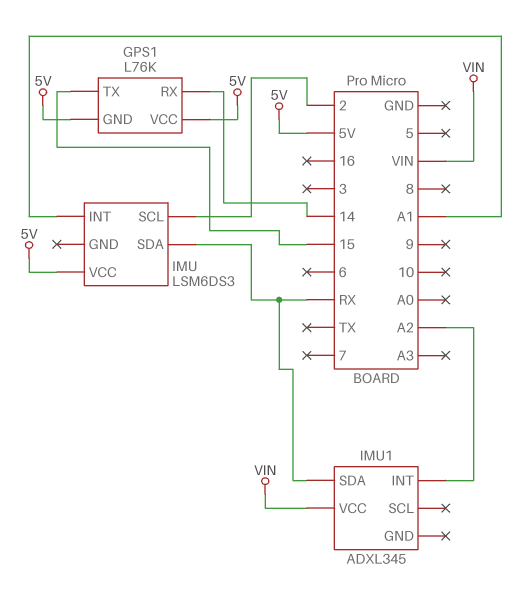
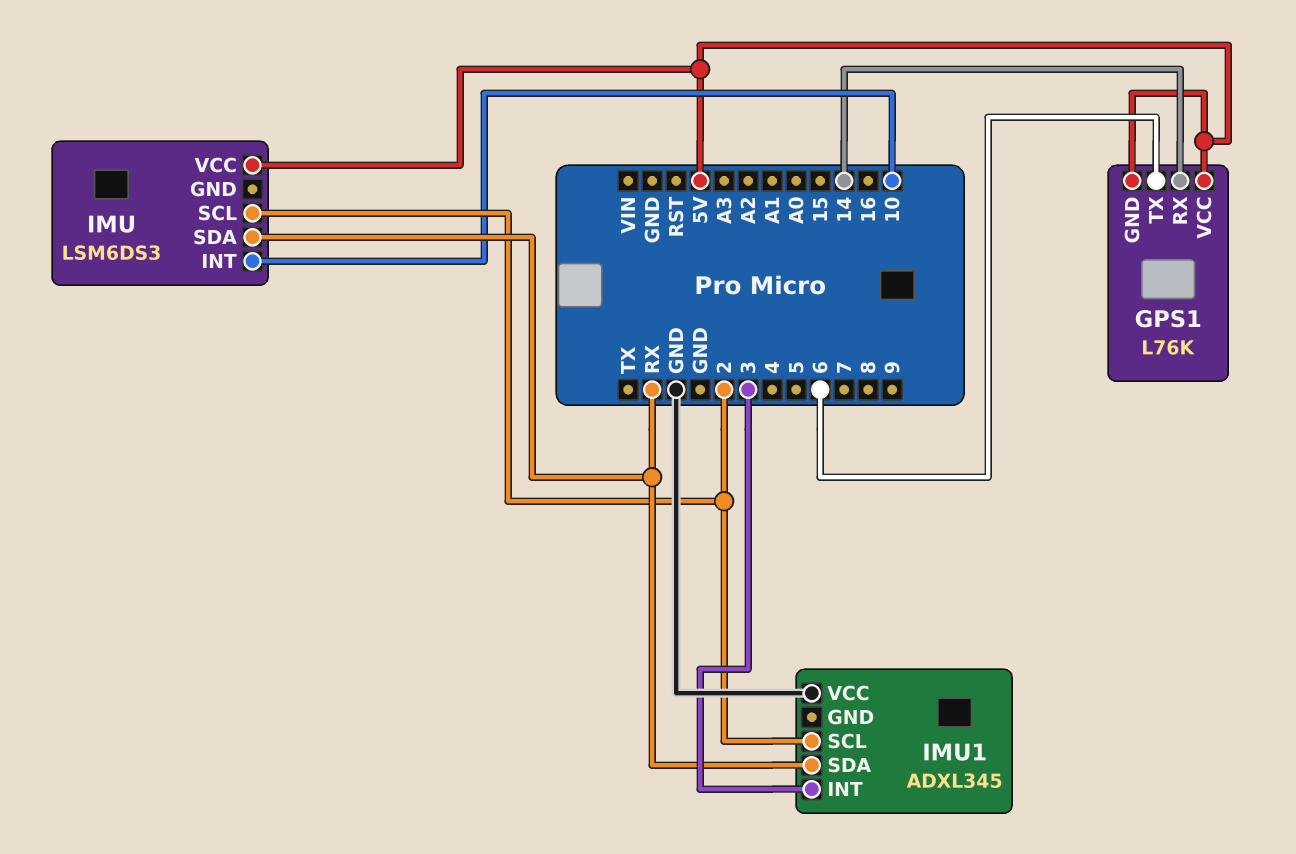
GPS1 pin TX: 15 -> 6
IMU pin INT: A1 -> 10
IMU1 pin INT: A2 -> 3
IMU1 pin SCL: none -> 2
IMU1 pin VCC: VIN -> GND

